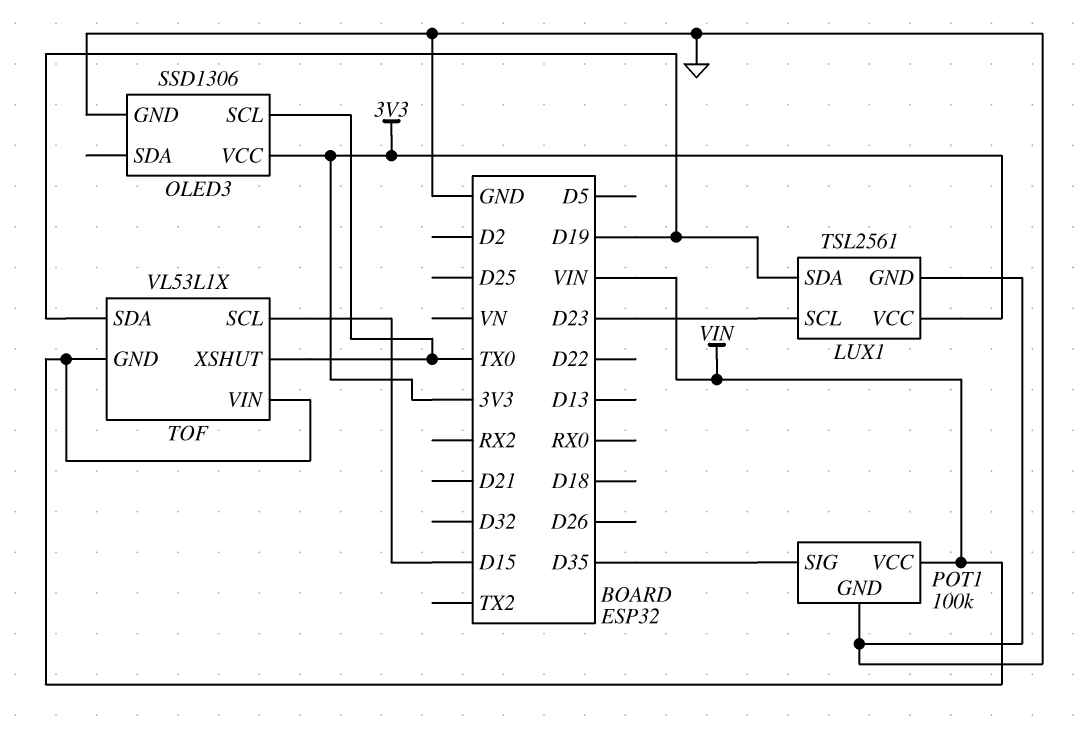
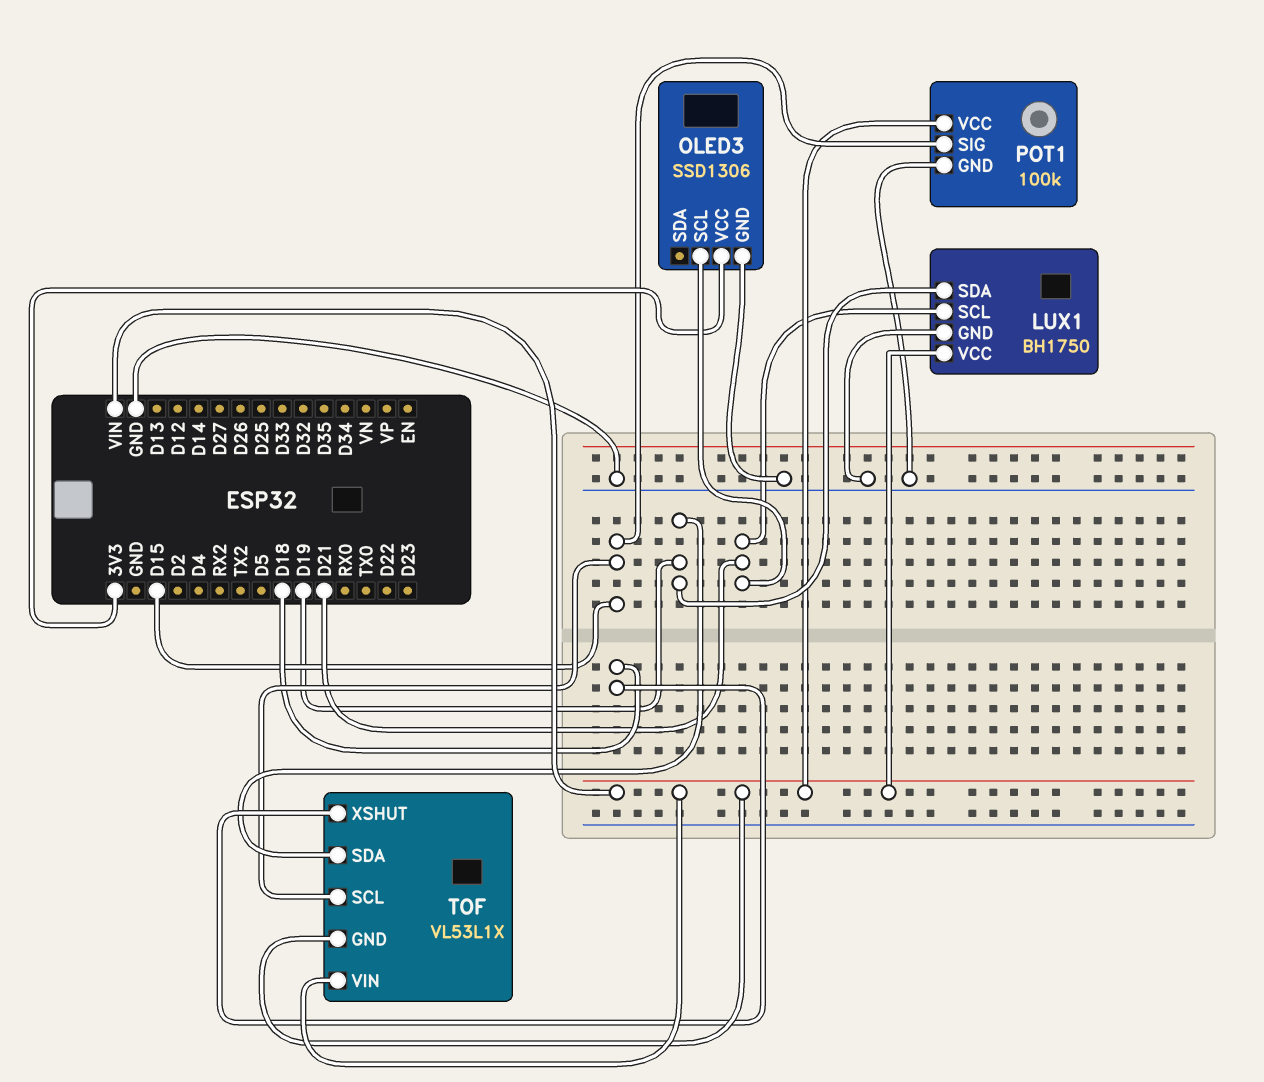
LUX1: TSL2561 -> BH1750
LUX1 pin SCL: D23 -> D21
LUX1 pin VCC: 3V3 -> VIN
OLED3 pin SCL: TX0 -> D21
POT1 pin SIG: D35 -> D15
TOF pin XSHUT: TX0 -> D18

